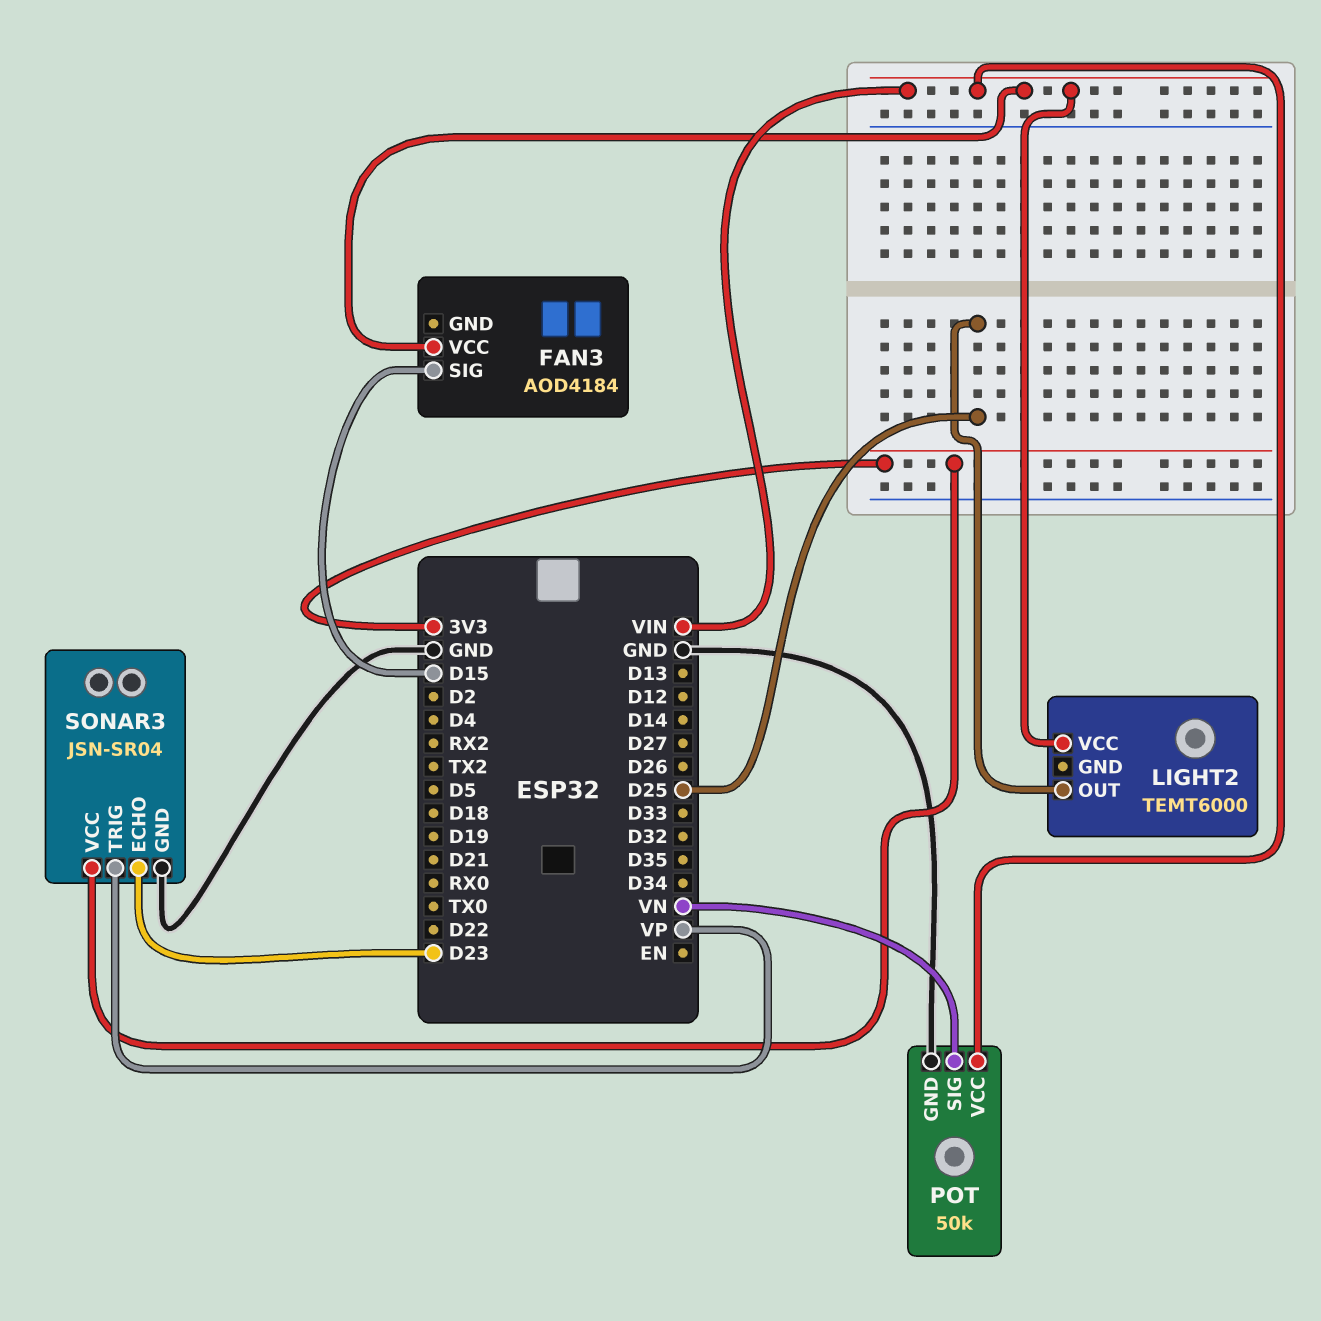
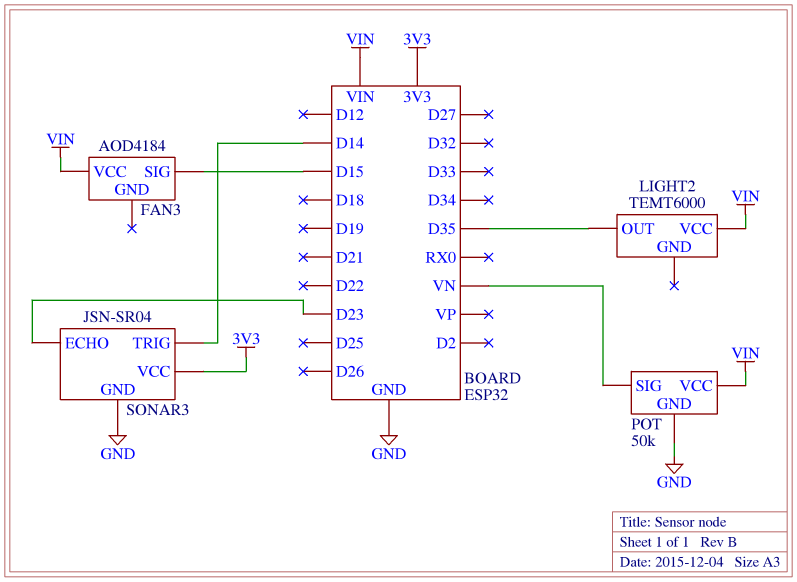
LIGHT2 pin OUT: D25 -> D35
SONAR3 pin TRIG: VP -> D14

